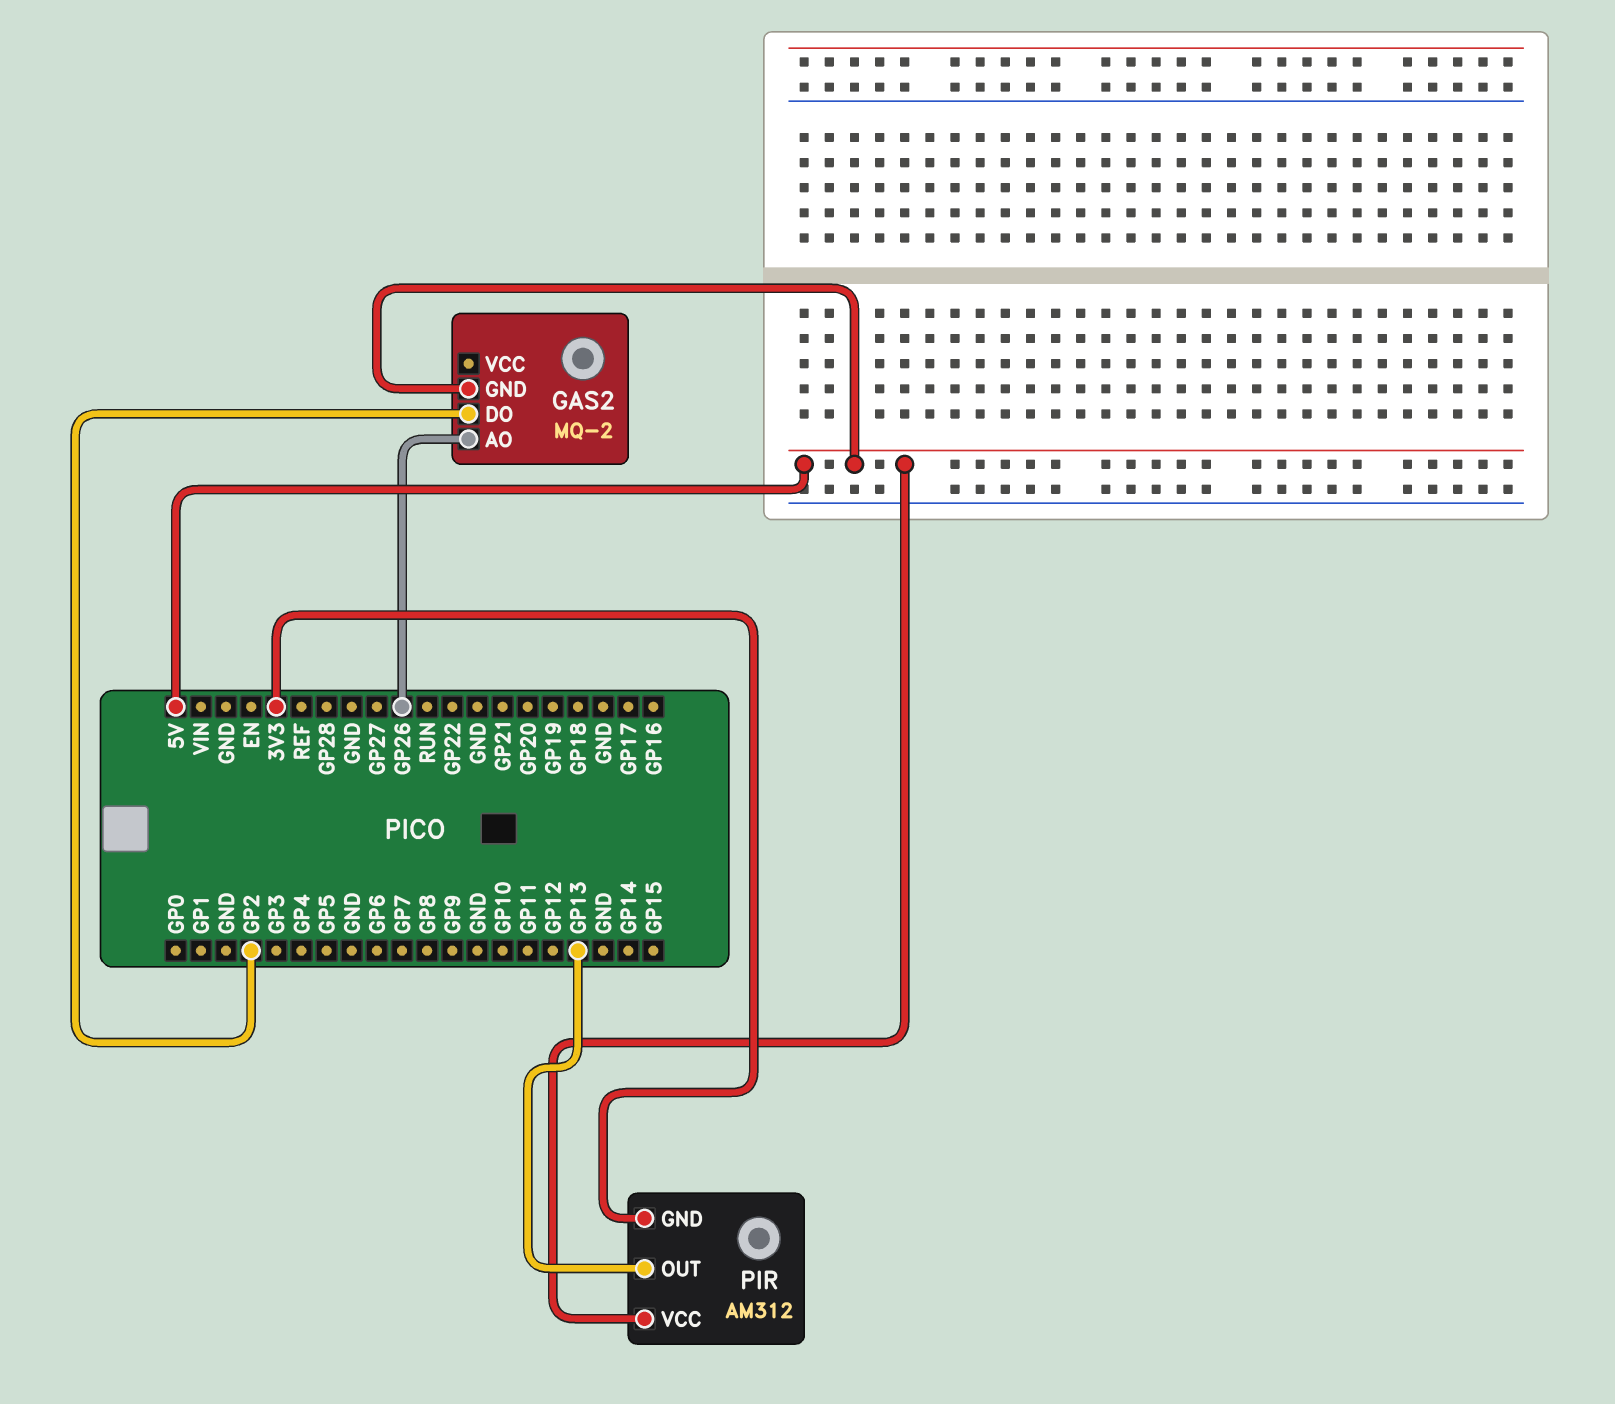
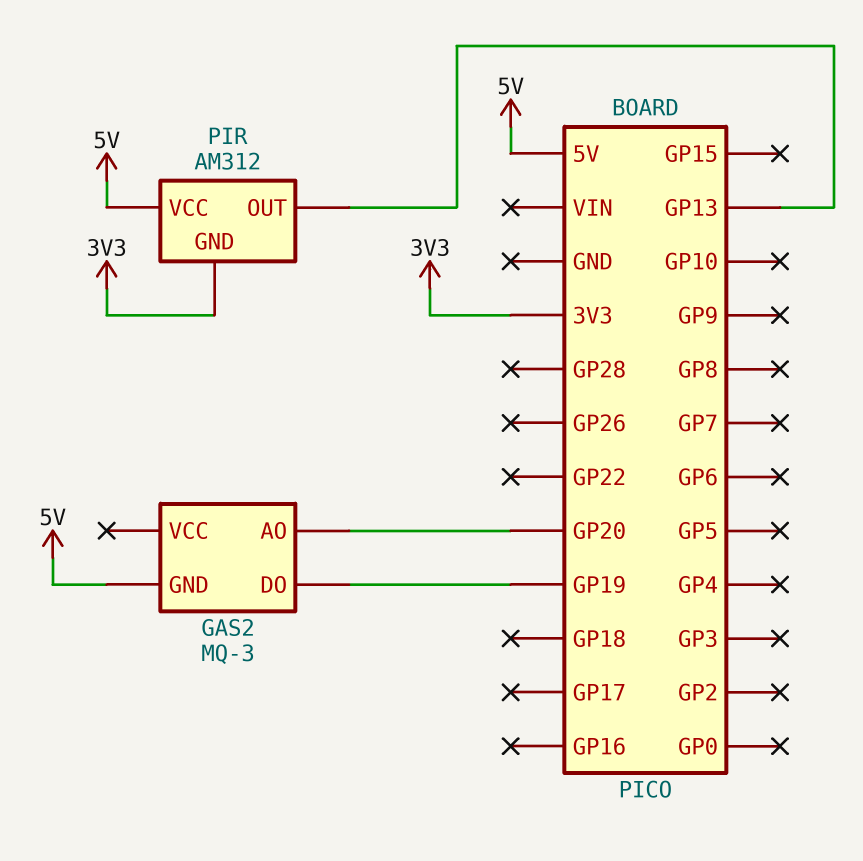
GAS2: MQ-2 -> MQ-3
GAS2 pin AO: GP26 -> GP20
GAS2 pin DO: GP2 -> GP19

